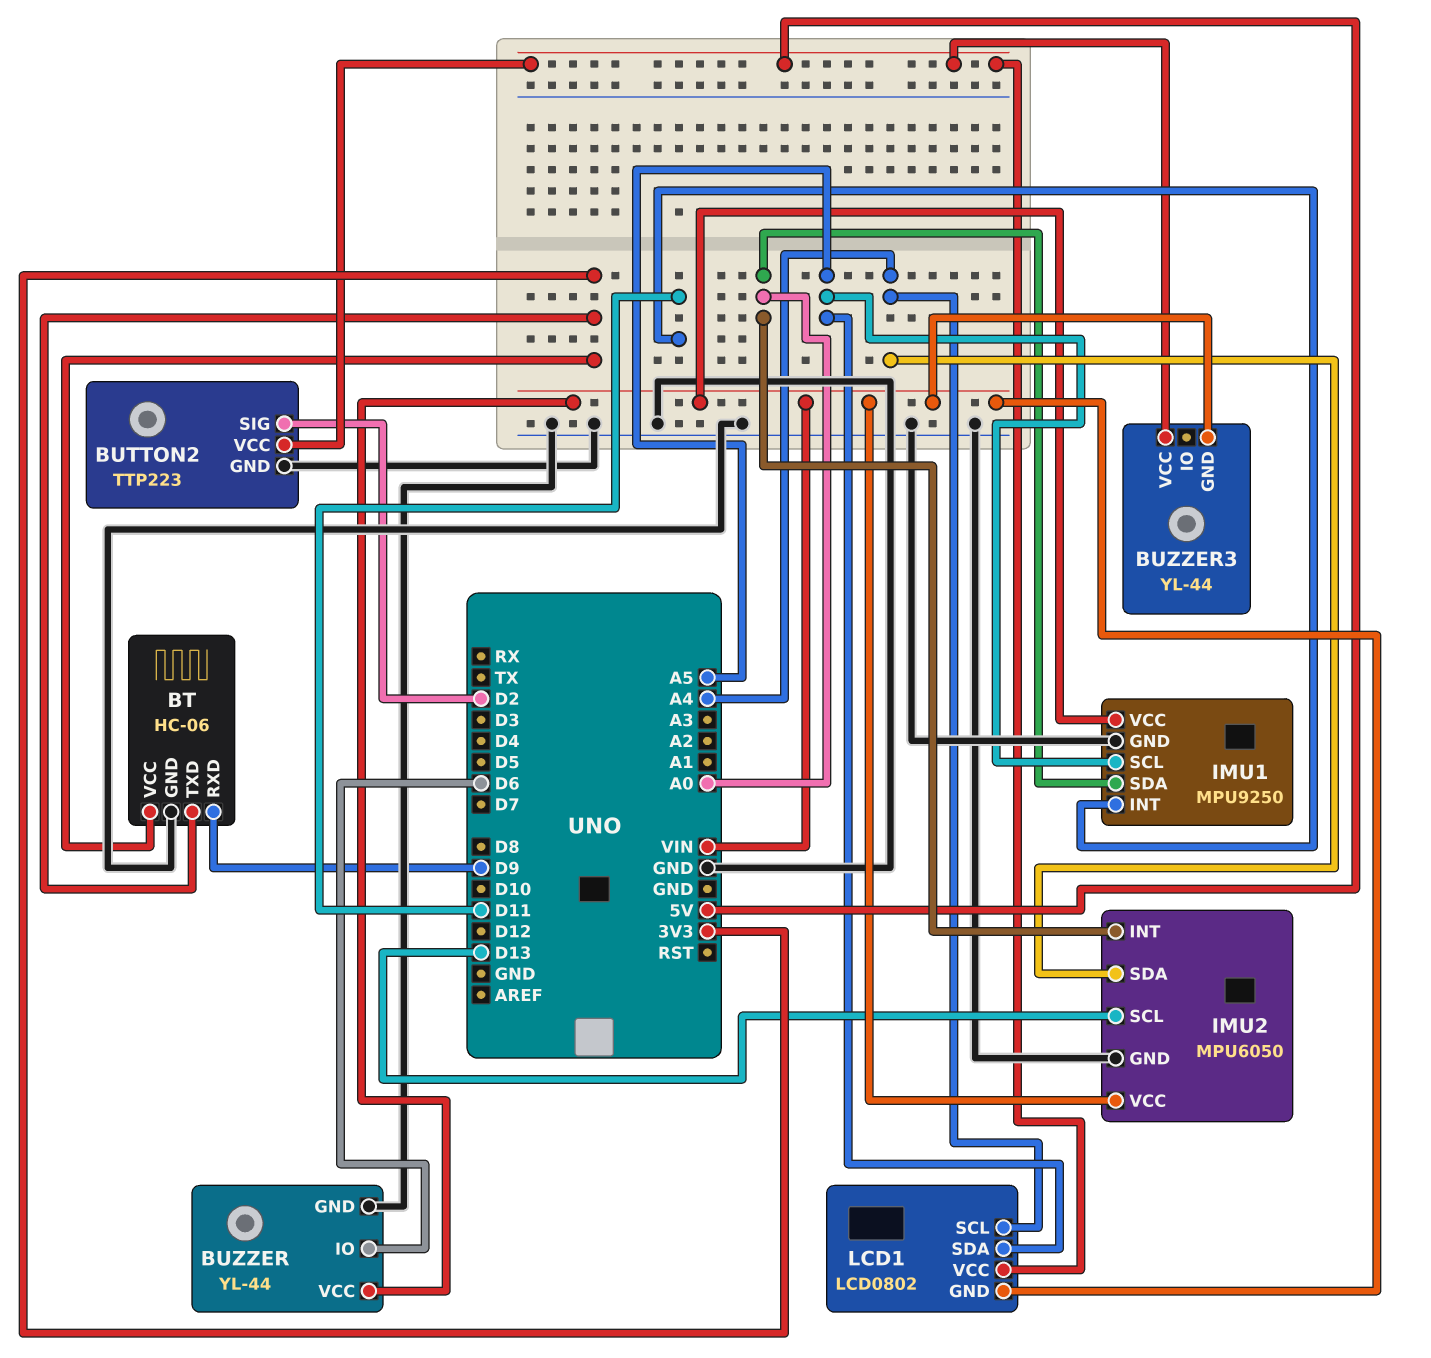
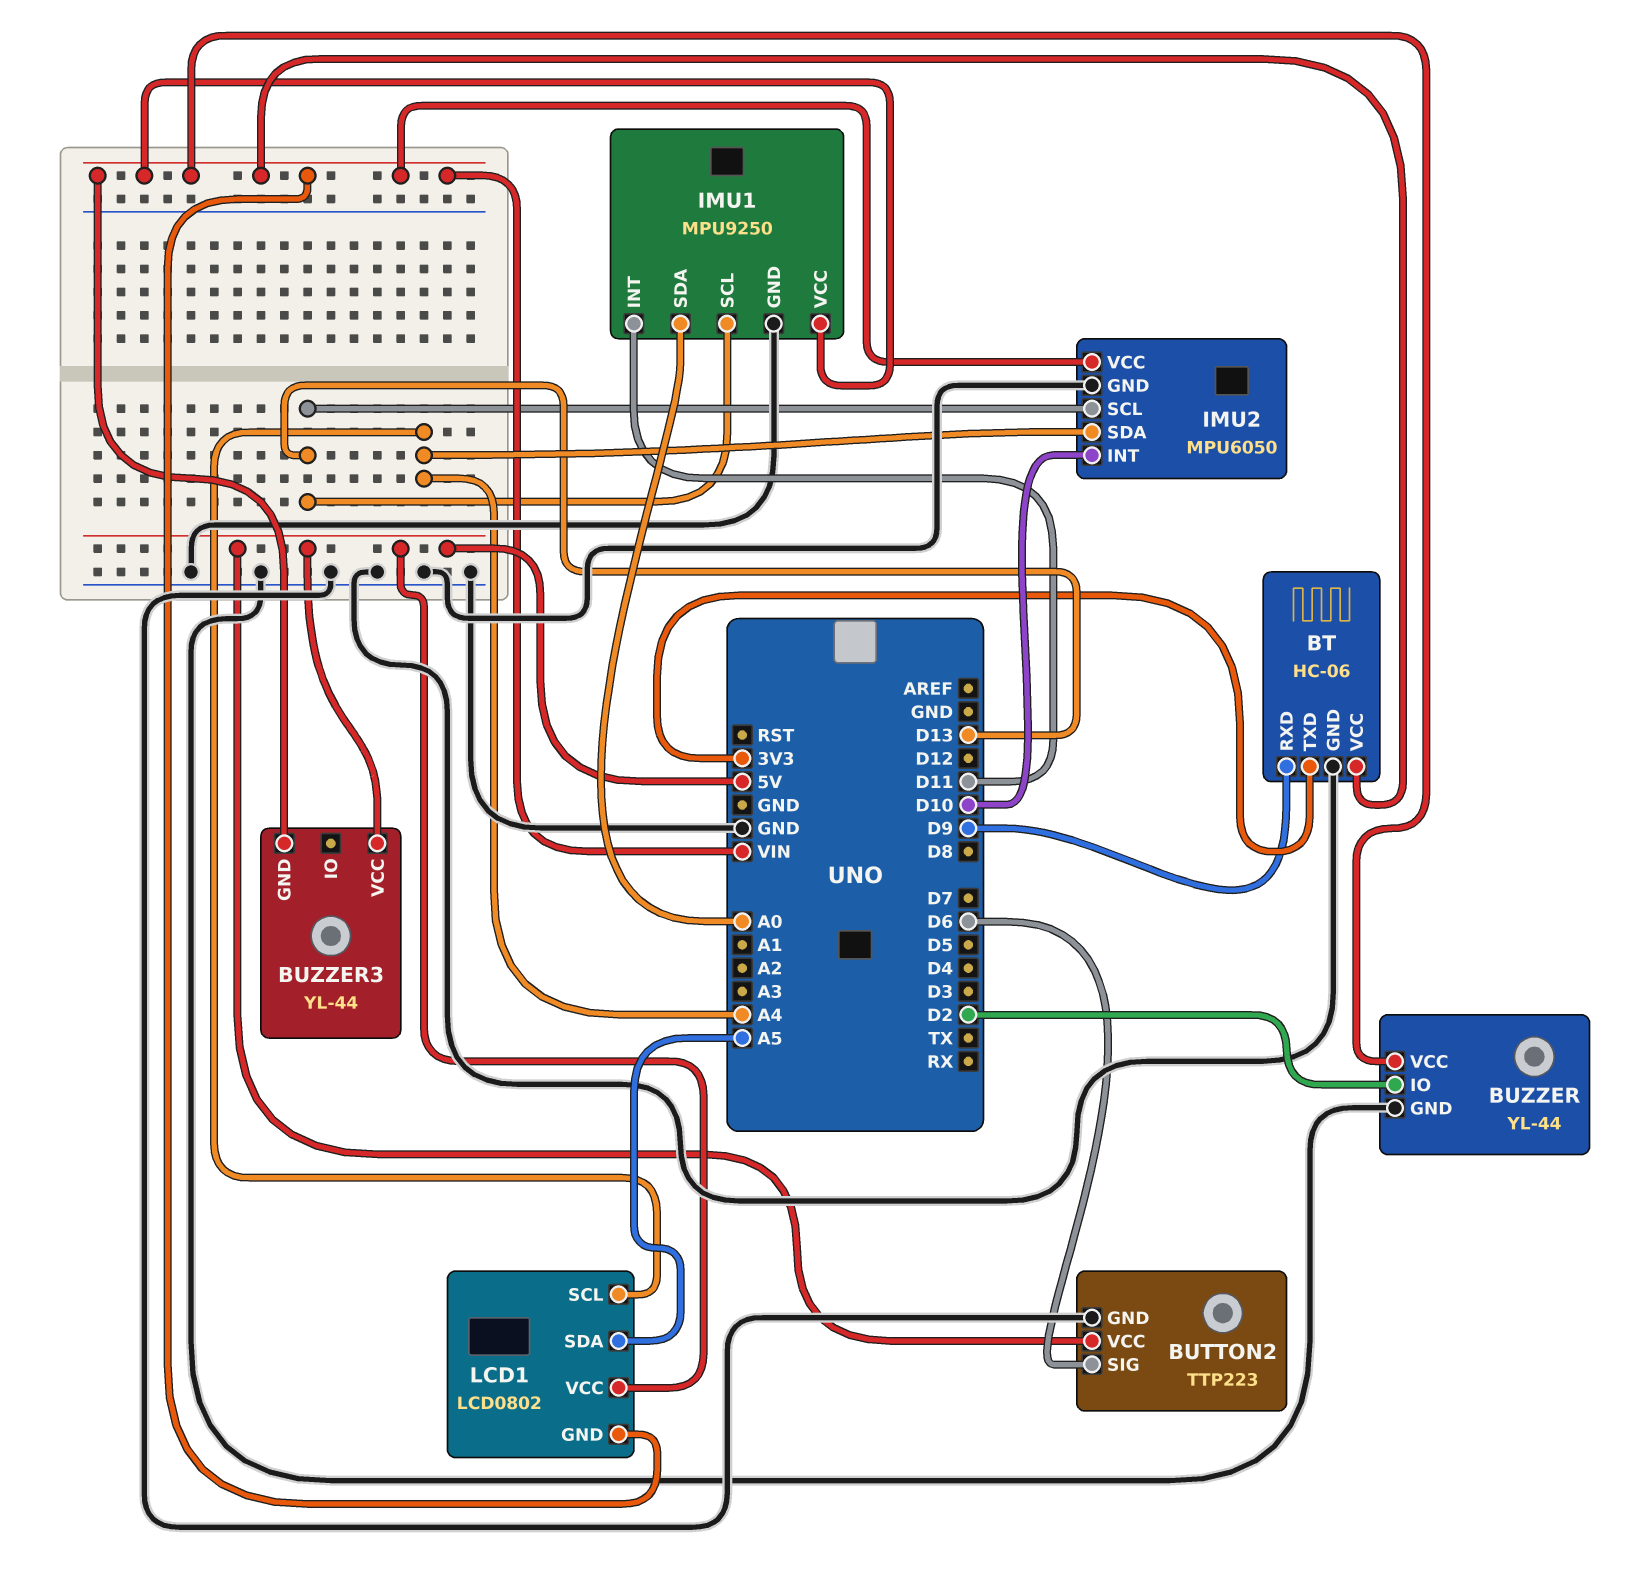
BT pin VCC: 3V3 -> VIN
BUTTON2 pin SIG: D2 -> D6
BUZZER pin IO: D6 -> D2
IMU1 pin SCL: A5 -> D13
IMU2 pin INT: A0 -> D10

